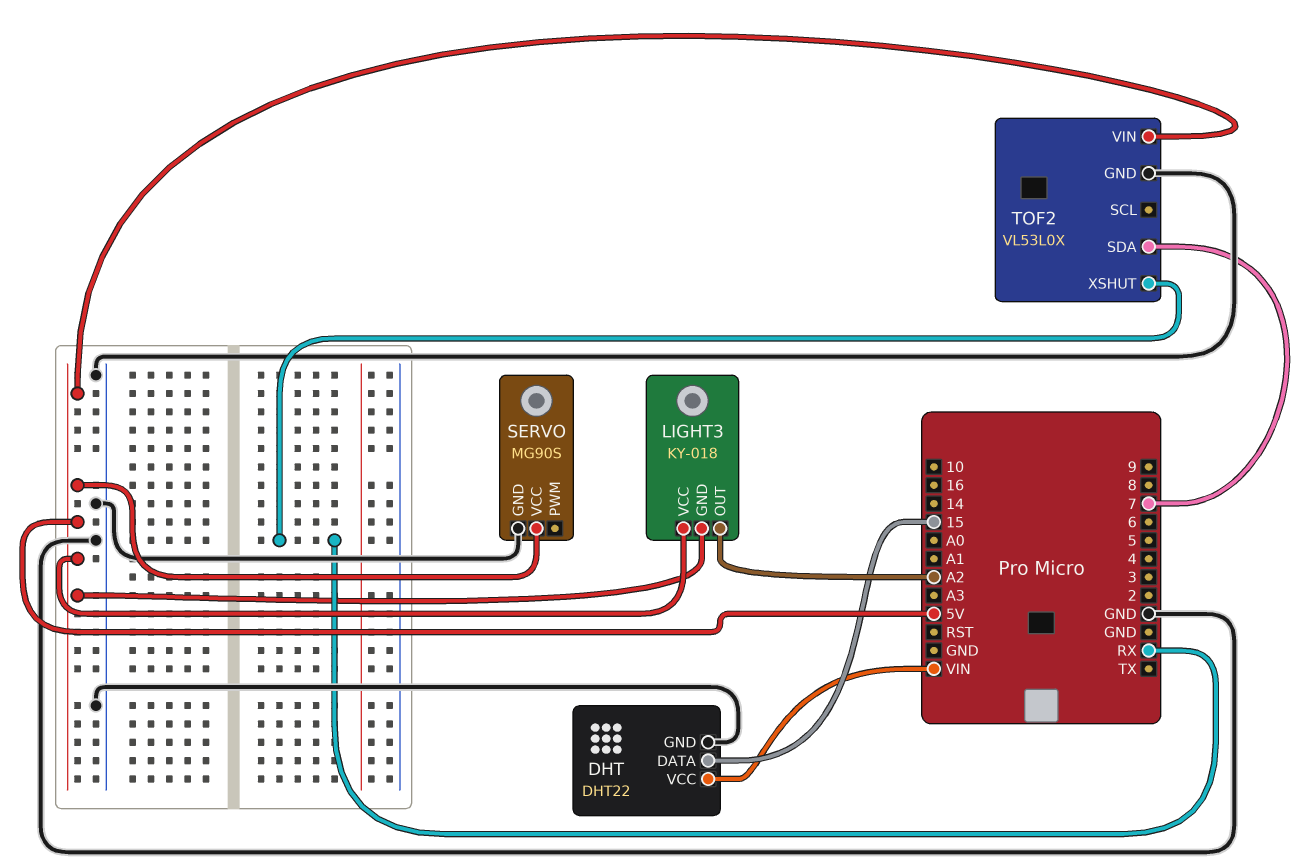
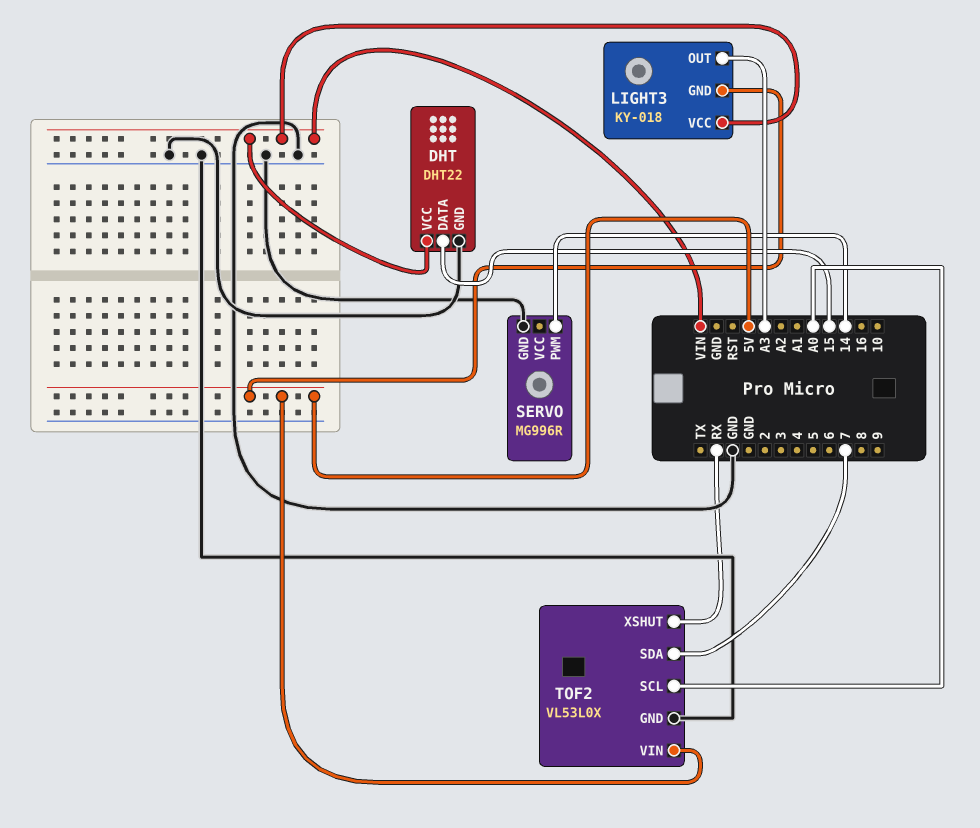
LIGHT3 pin OUT: A2 -> A3
LIGHT3 pin VCC: 5V -> VIN
SERVO: MG90S -> MG996R
SERVO pin PWM: none -> 14
SERVO pin VCC: 5V -> none
TOF2 pin SCL: none -> A0

